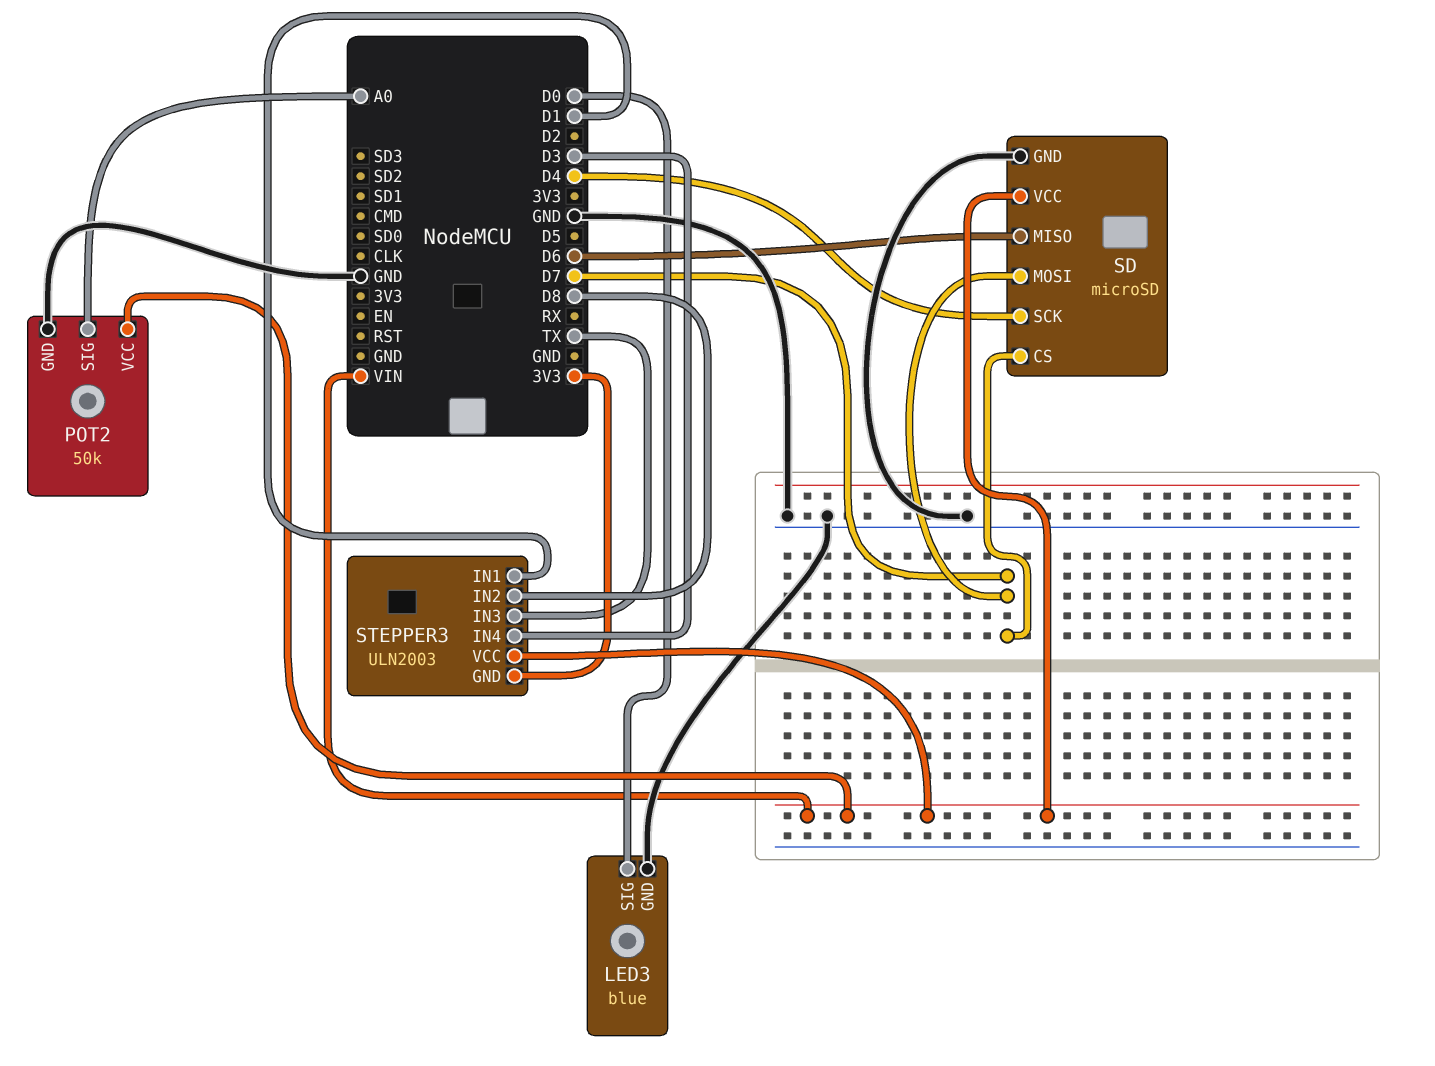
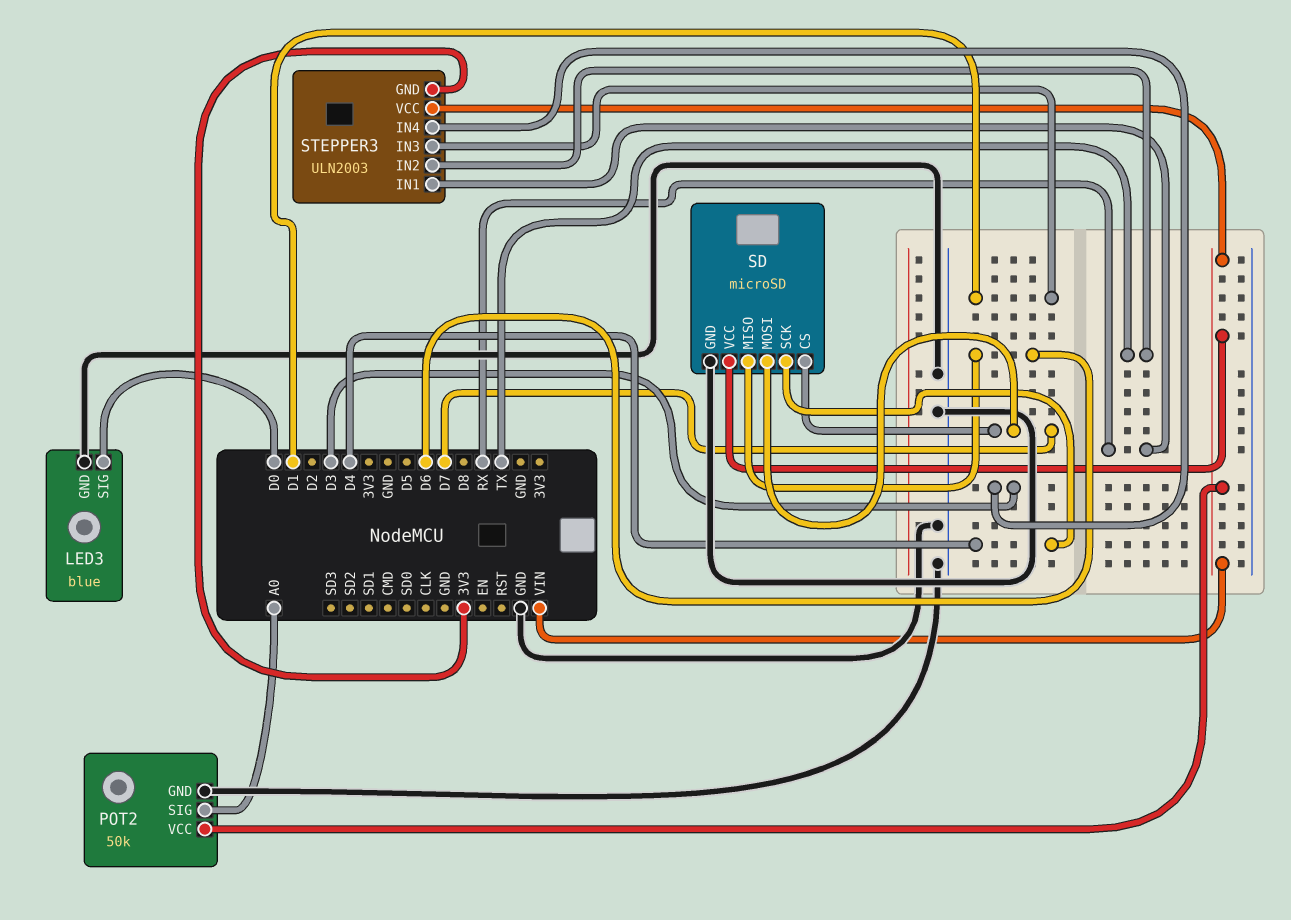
STEPPER3 pin IN1: D1 -> RX
STEPPER3 pin IN2: D8 -> TX
STEPPER3 pin IN3: TX -> D1

